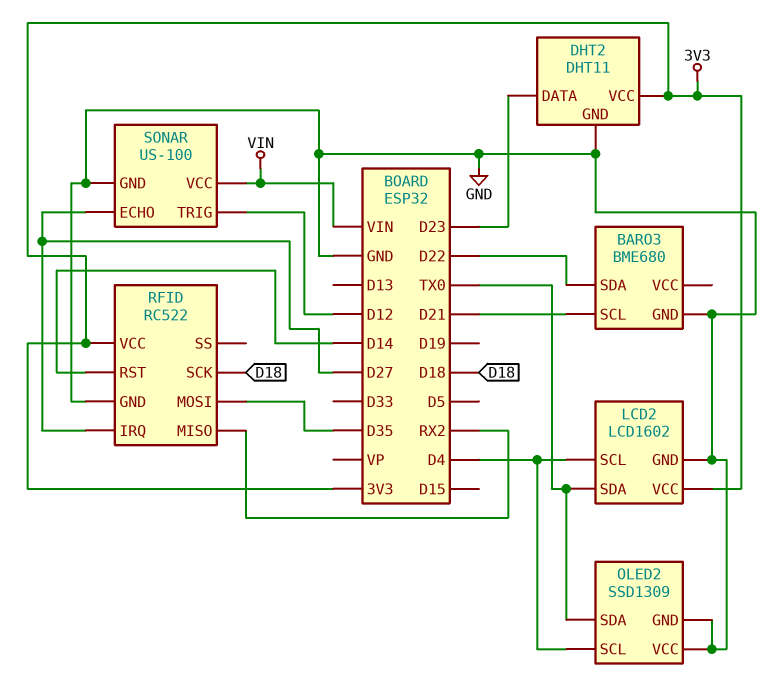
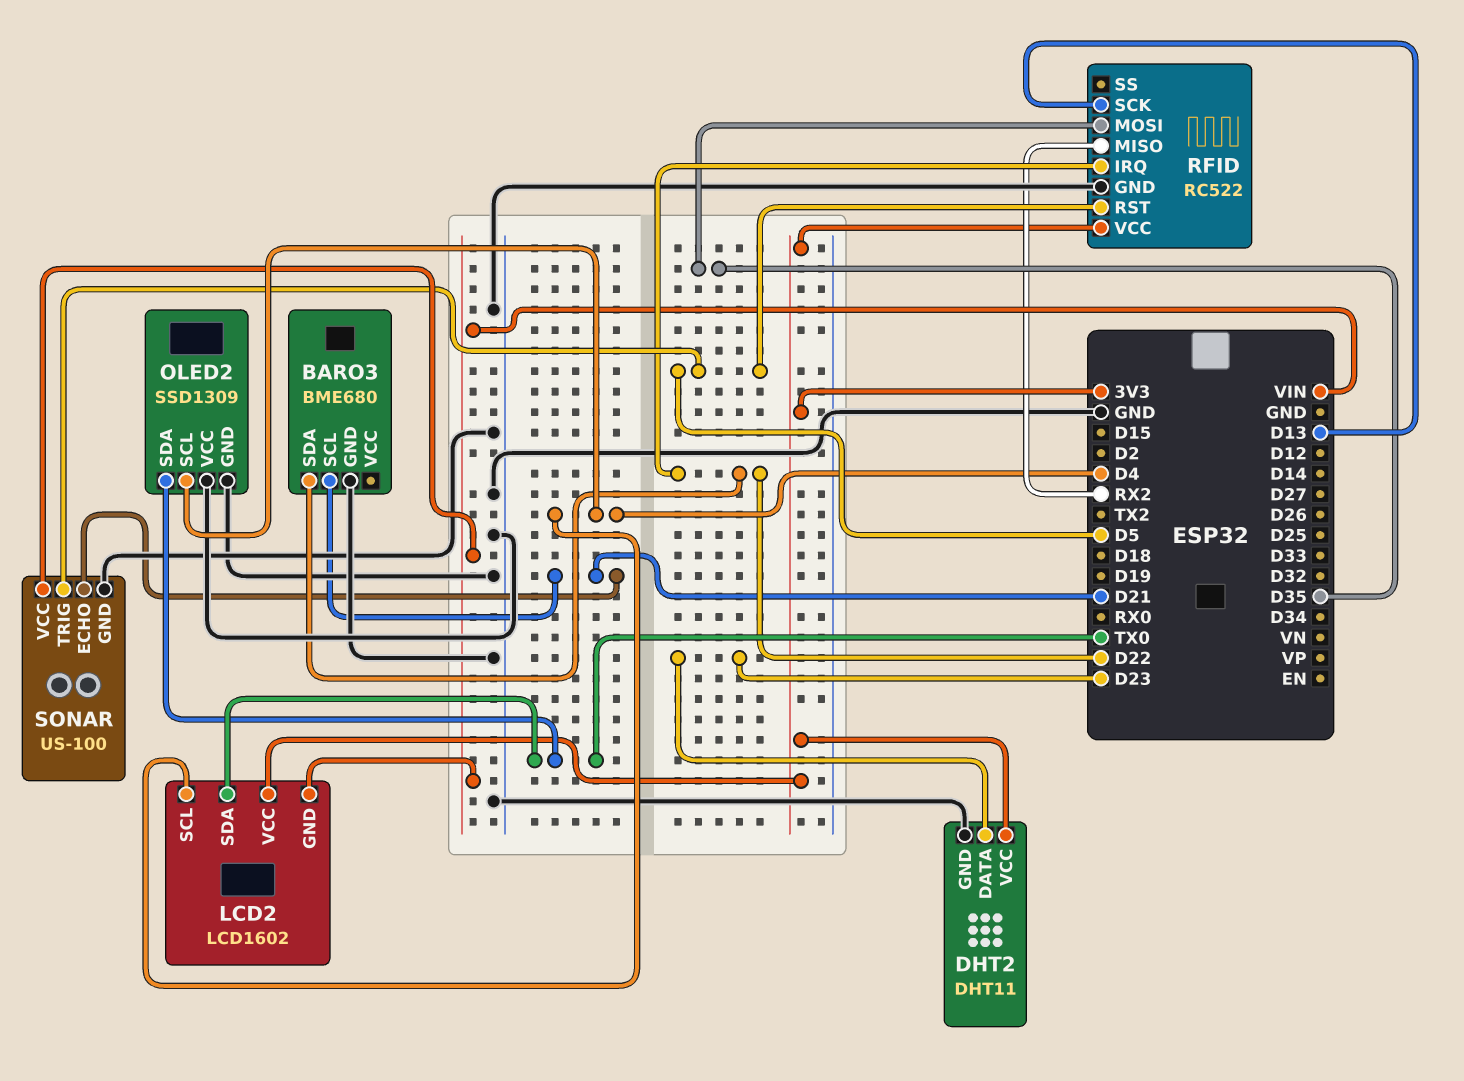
LCD2 pin GND: GND -> VIN
RFID pin IRQ: D27 -> D22
RFID pin RST: D14 -> D5
RFID pin SCK: D18 -> D13
SONAR pin ECHO: D27 -> D21
SONAR pin TRIG: D12 -> D5

